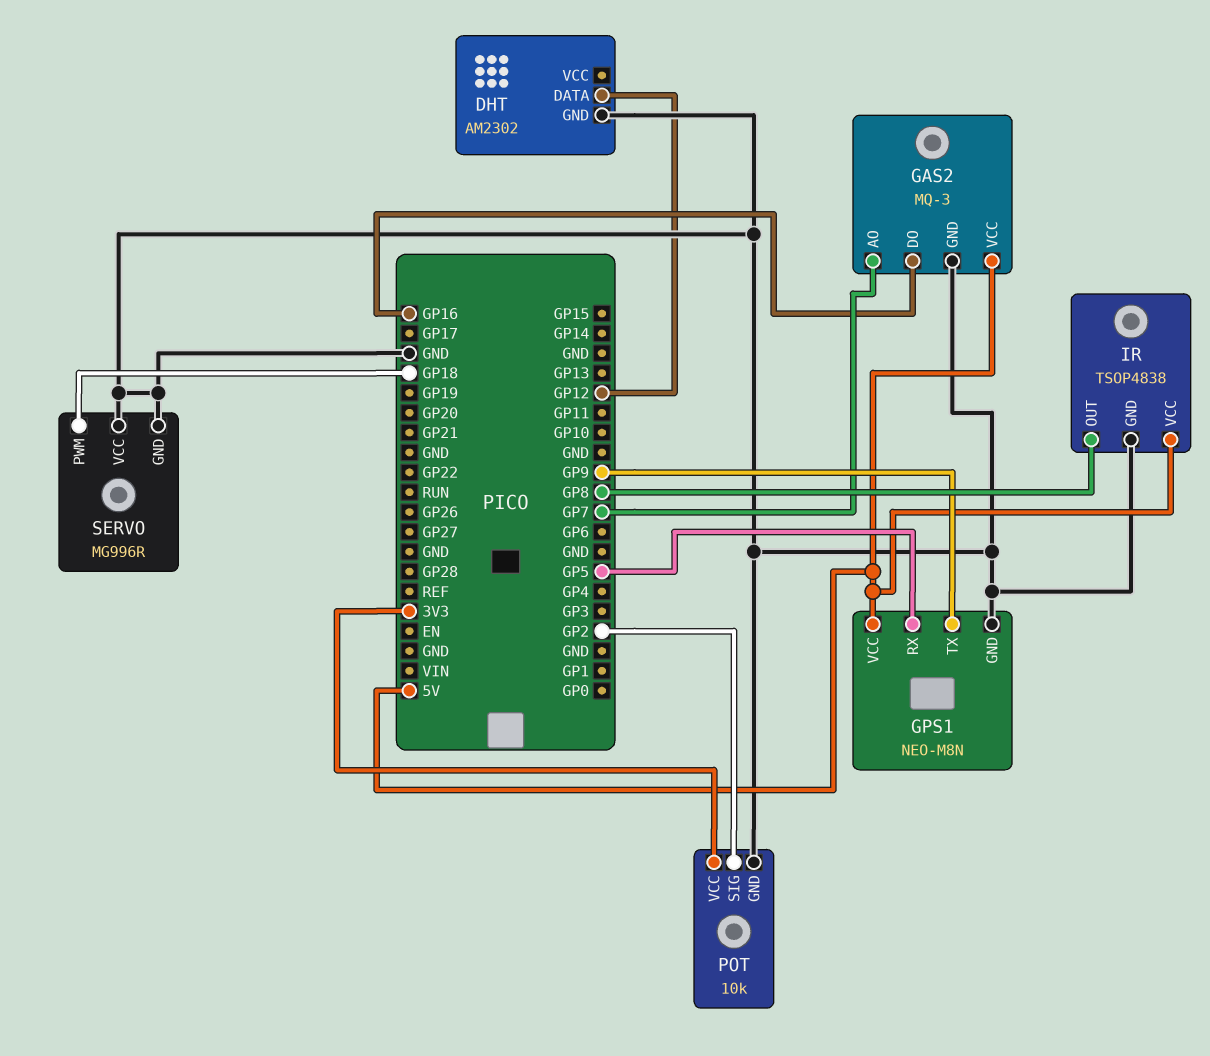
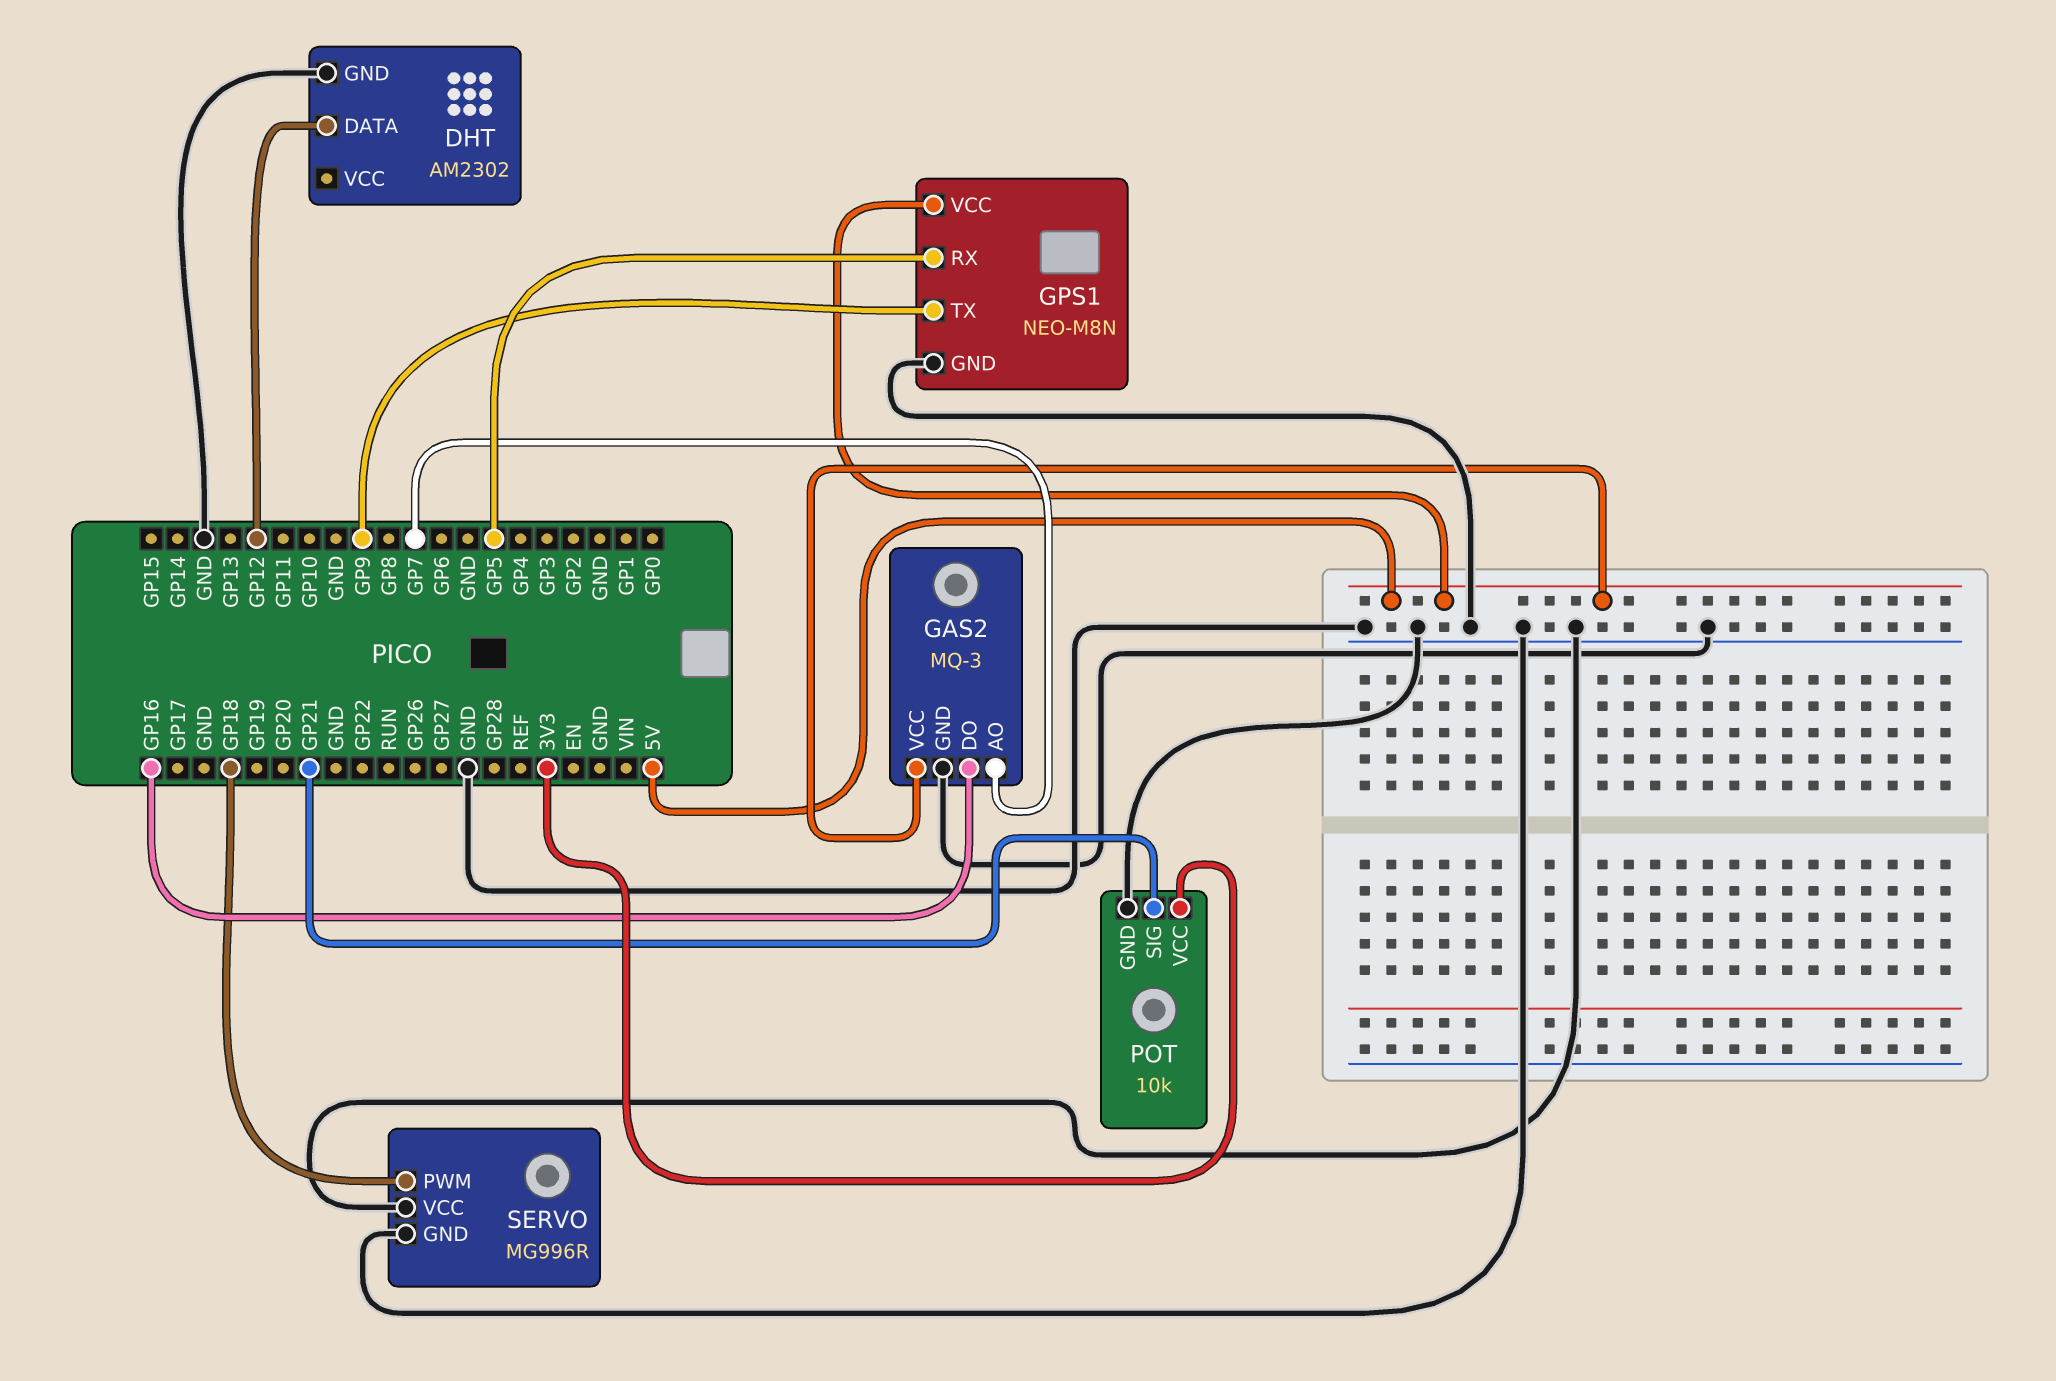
IR: TSOP4838 -> none
IR pin GND: GND -> none
IR pin OUT: GP8 -> none
IR pin VCC: 5V -> none
POT pin SIG: GP2 -> GP21

